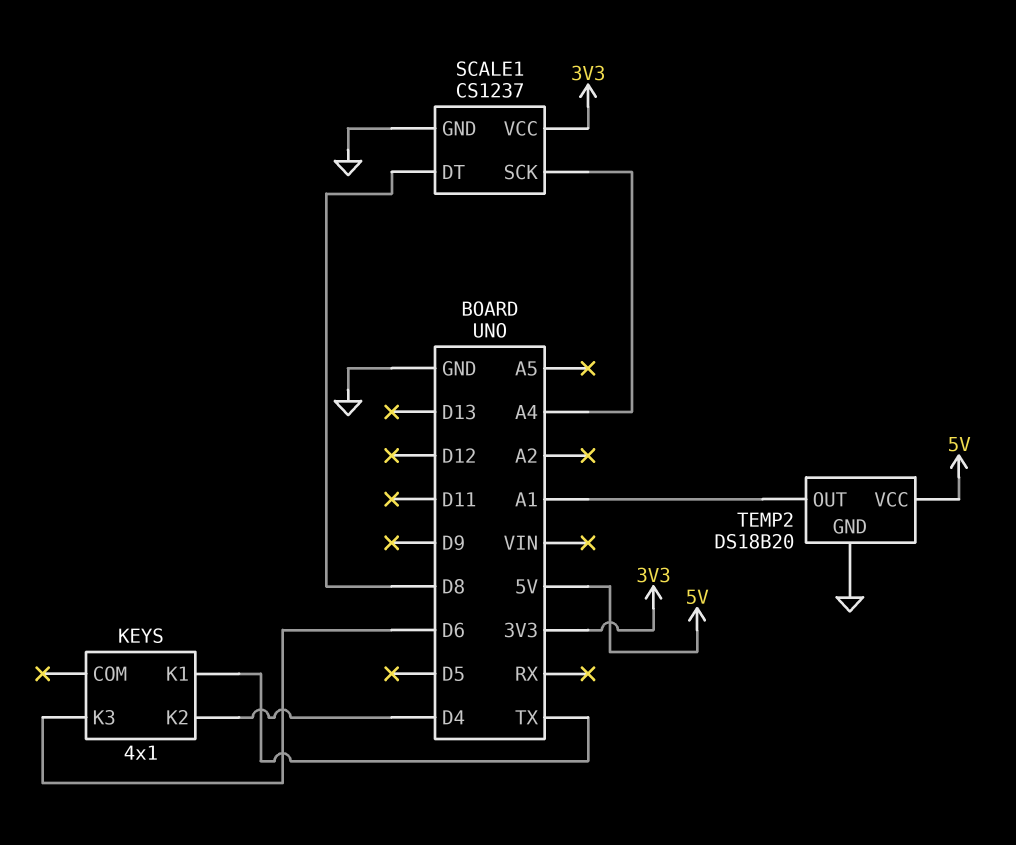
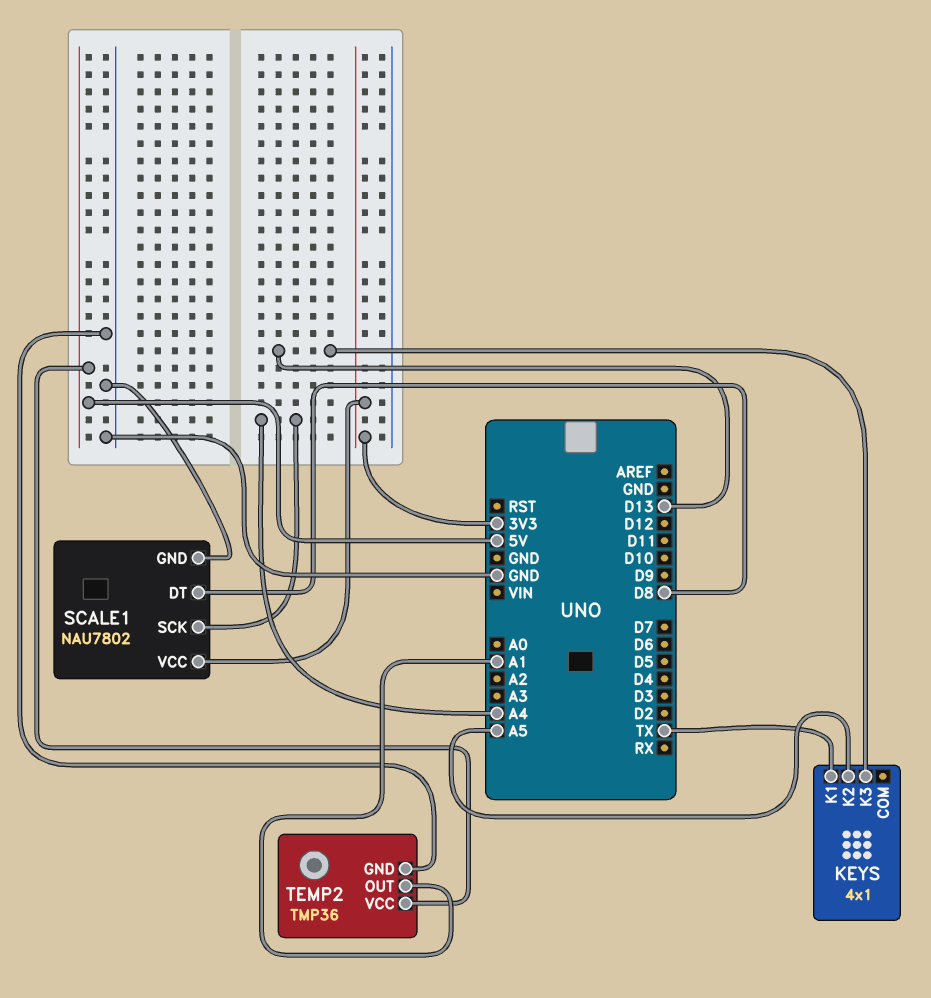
KEYS pin K2: D4 -> A5
KEYS pin K3: D6 -> D13
SCALE1: CS1237 -> NAU7802
TEMP2: DS18B20 -> TMP36

